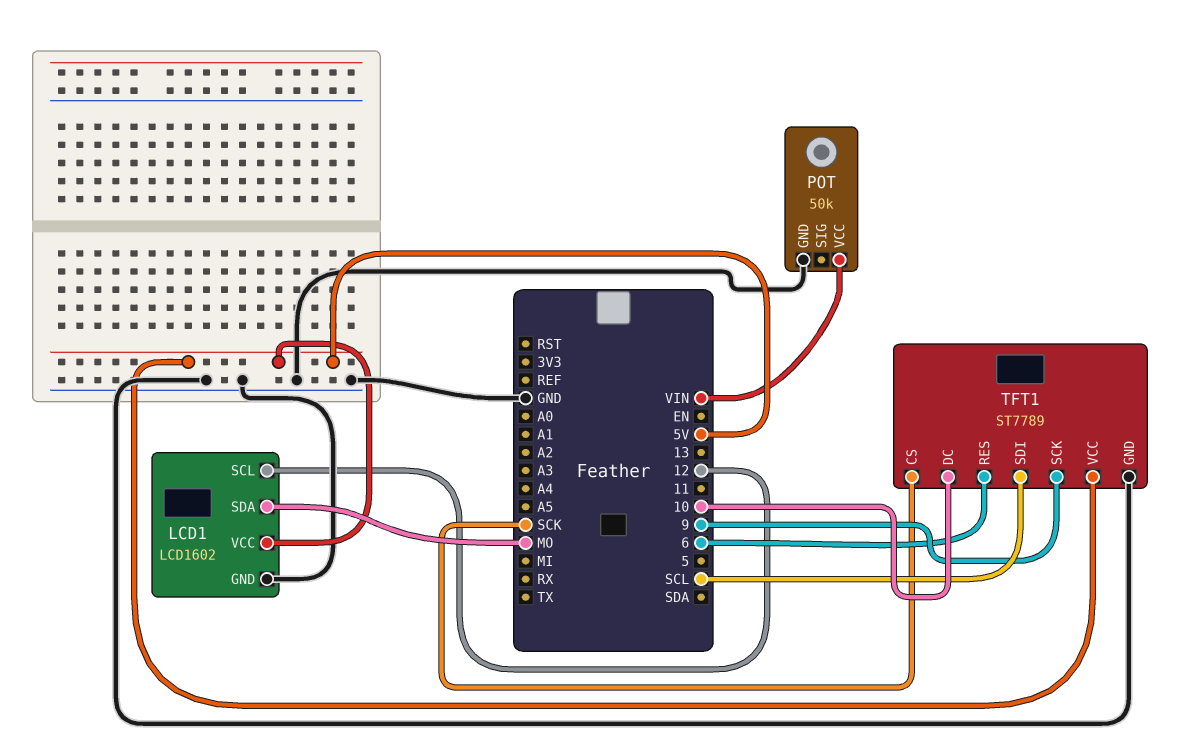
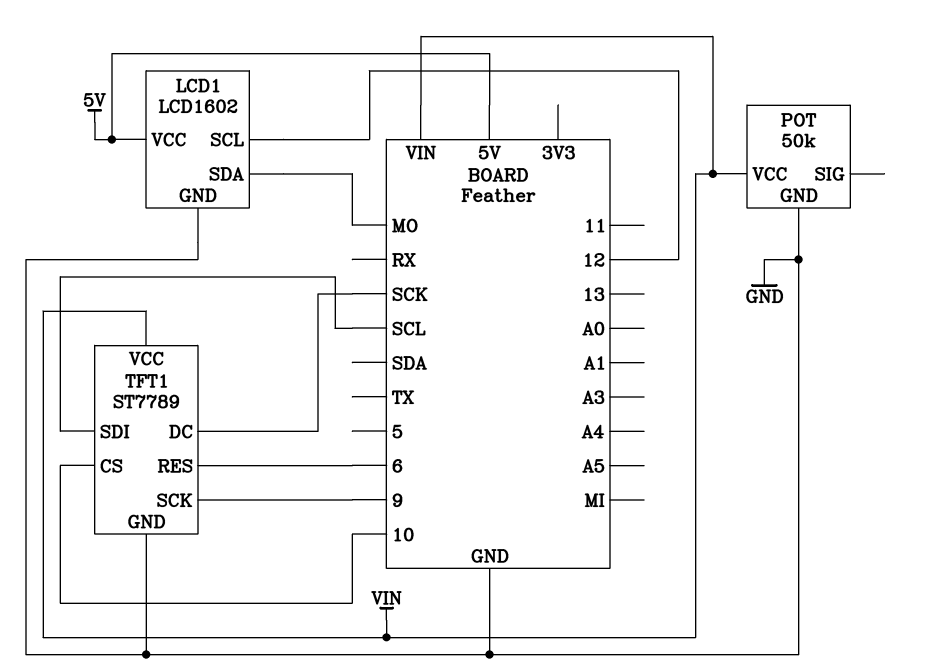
TFT1 pin CS: SCK -> 10
TFT1 pin DC: 10 -> SCK
TFT1 pin VCC: 5V -> VIN

